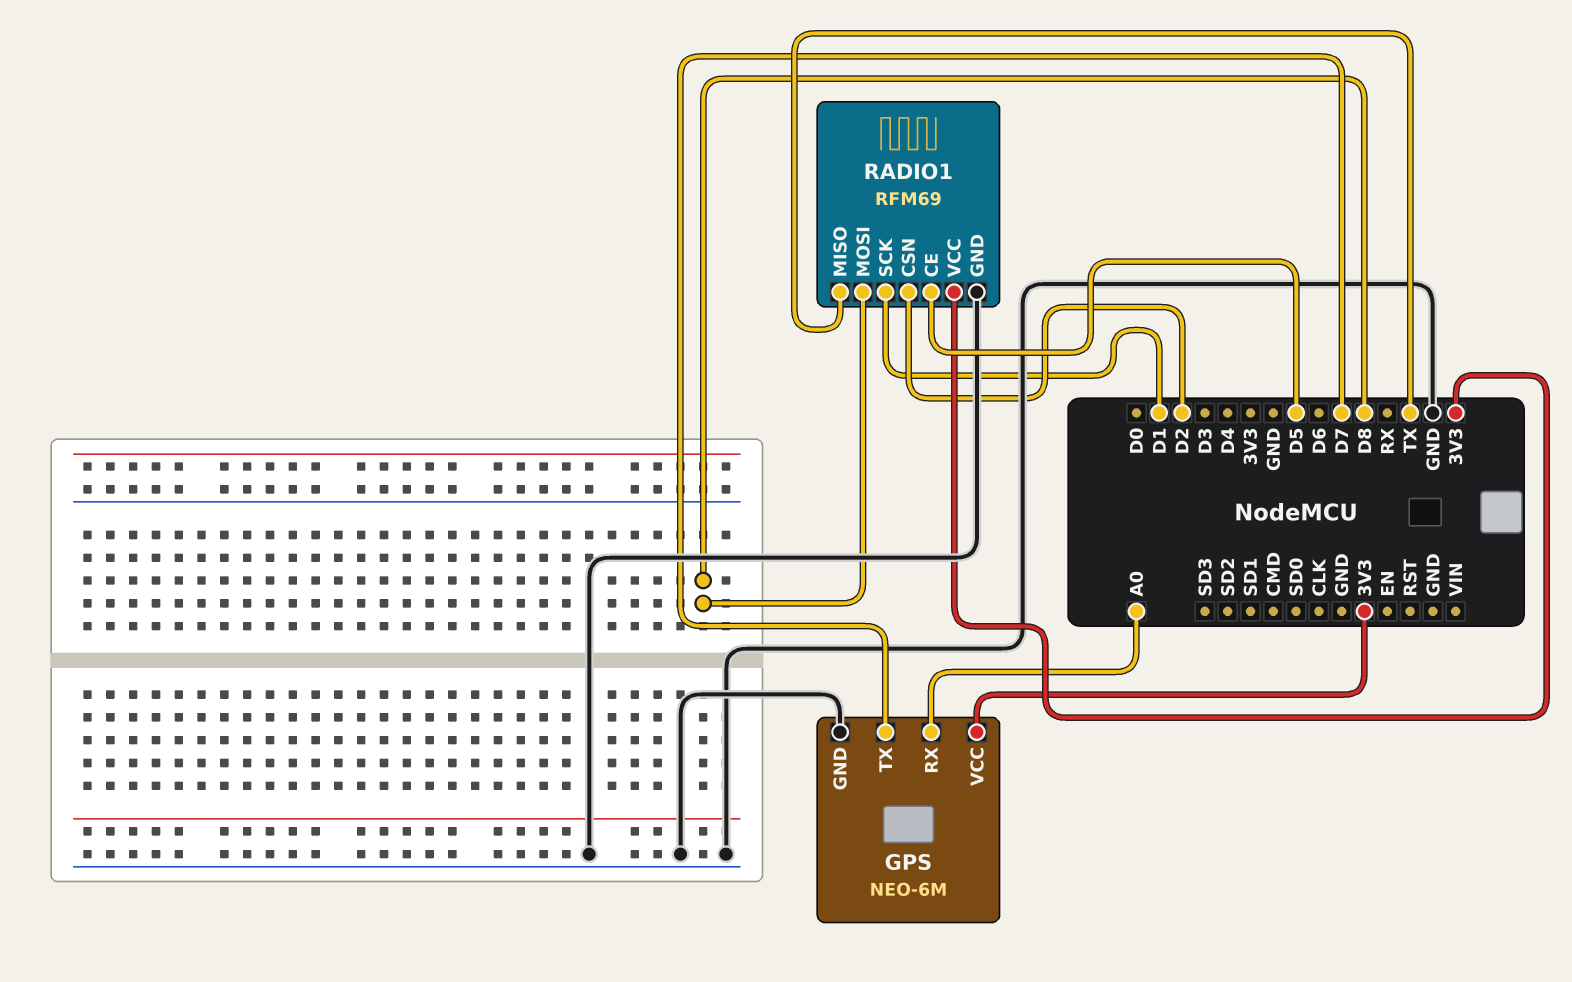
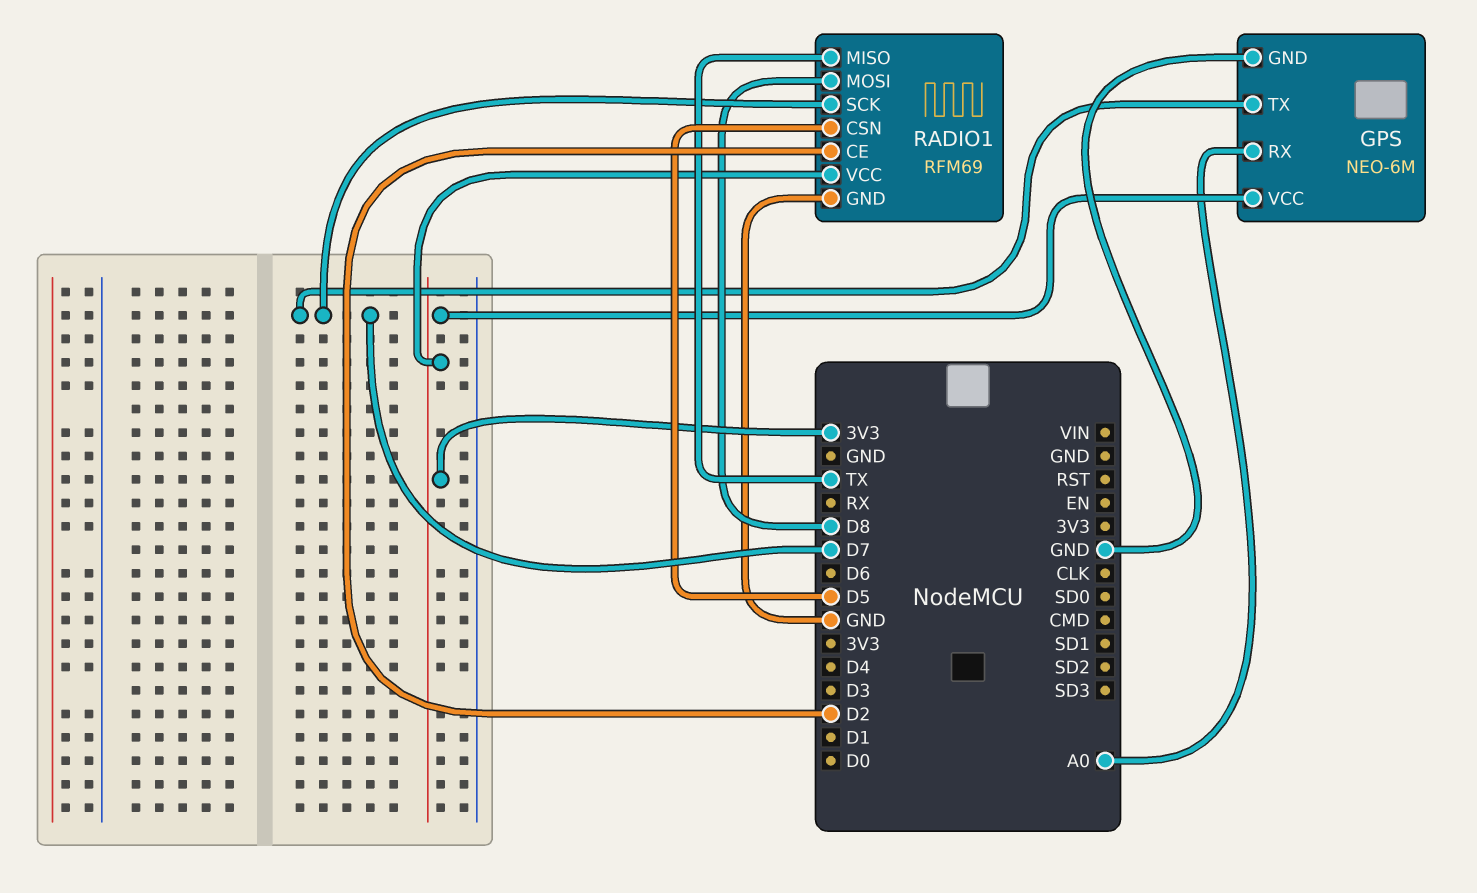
RADIO1 pin CE: D5 -> D2
RADIO1 pin CSN: D2 -> D5
RADIO1 pin SCK: D1 -> D7

